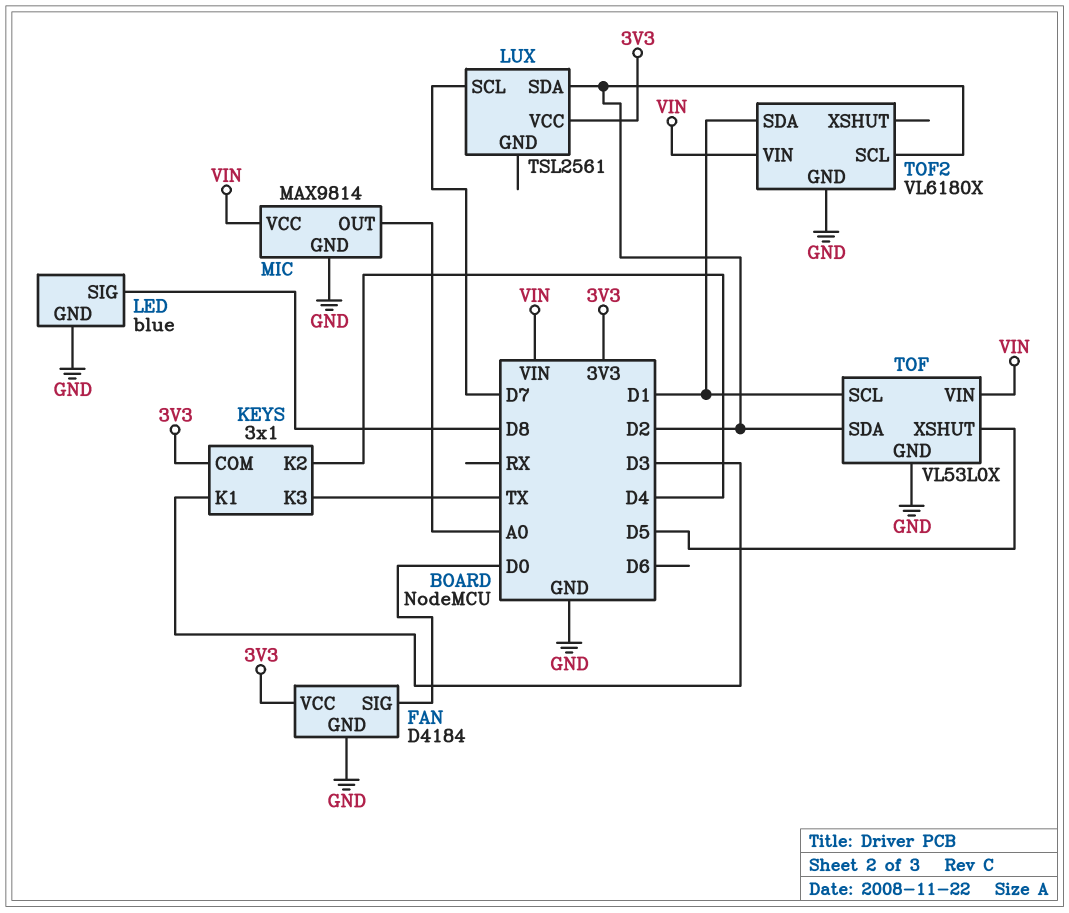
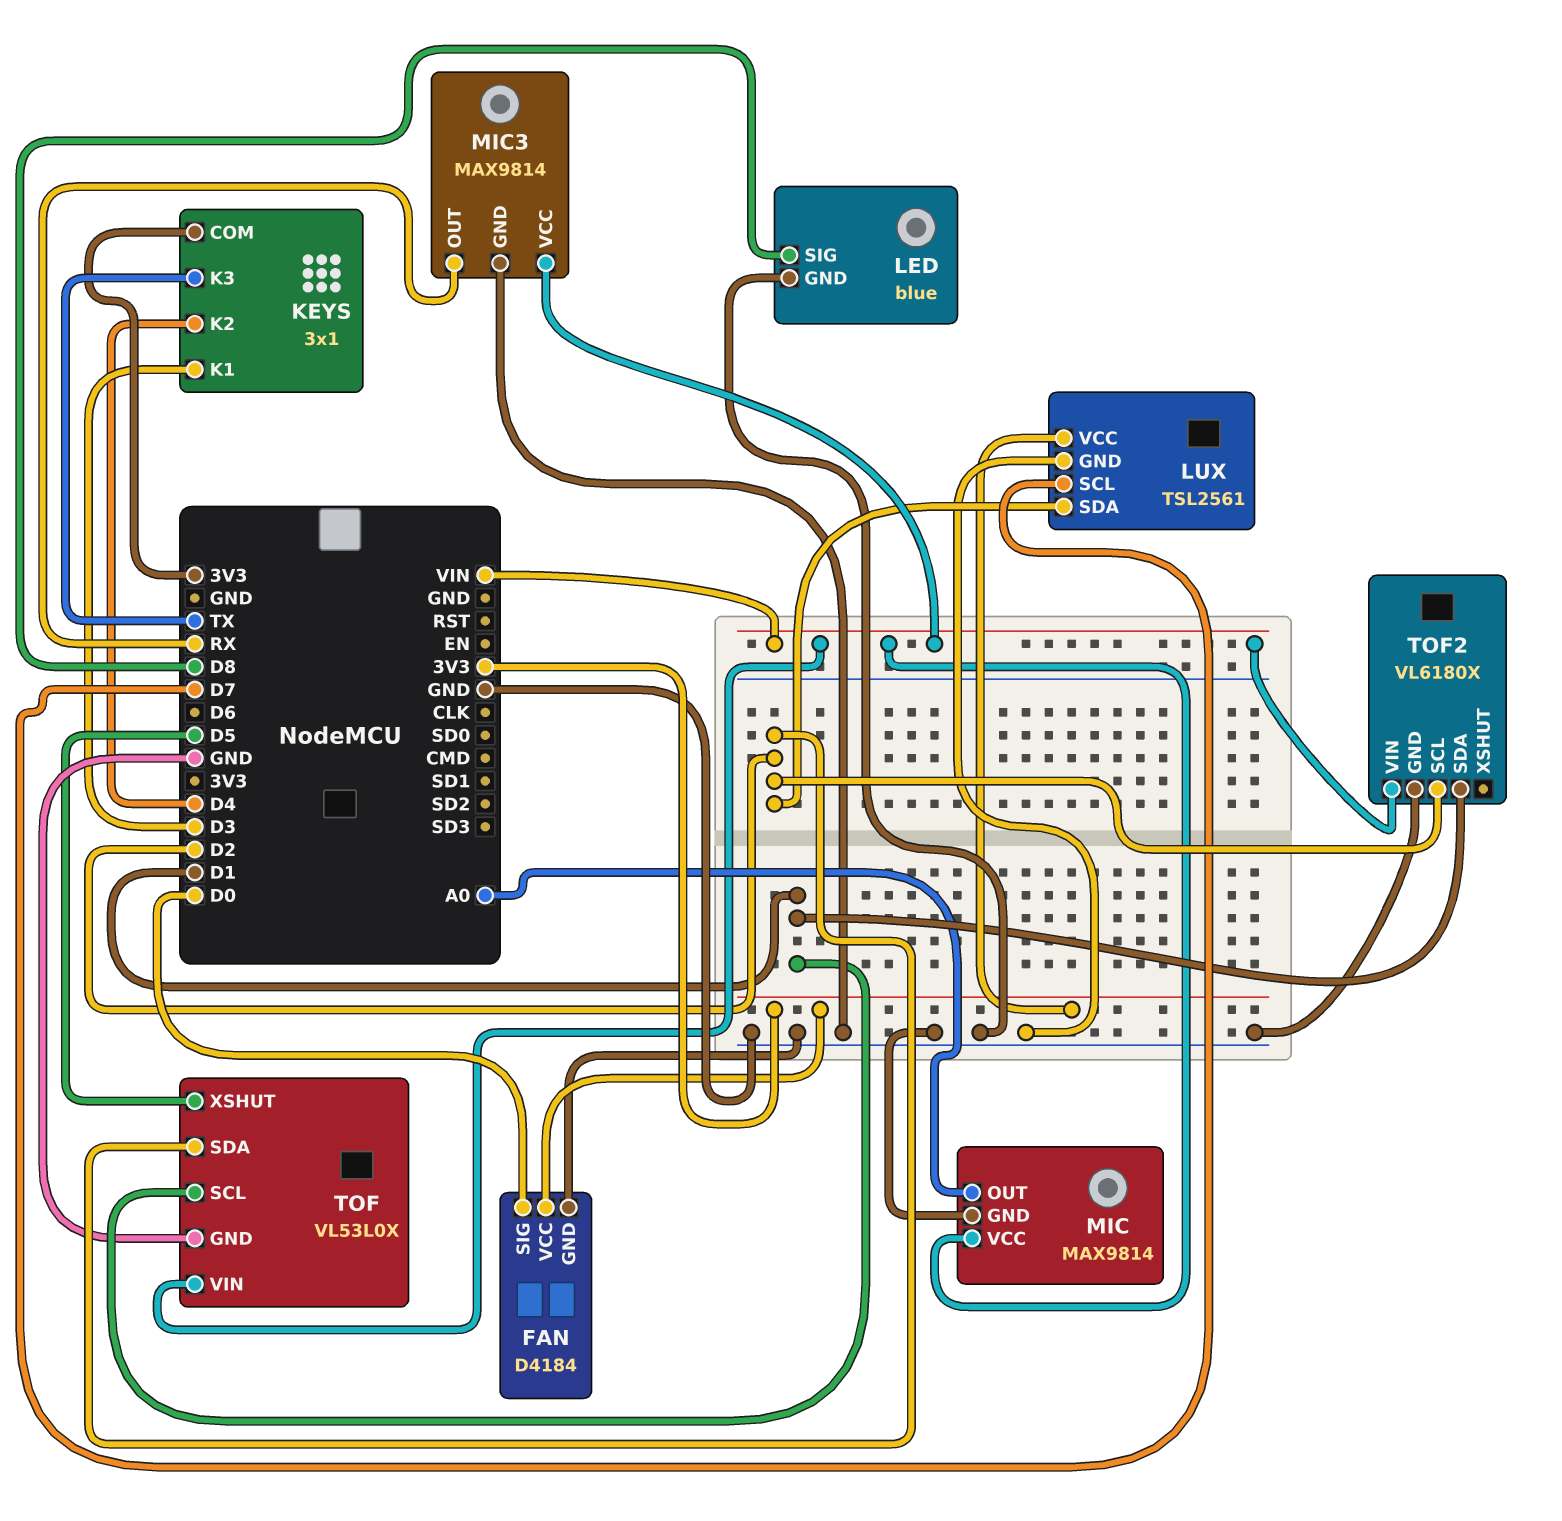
LUX pin GND: none -> GND
MIC3: none -> MAX9814
MIC3 pin GND: none -> GND
MIC3 pin OUT: none -> RX
MIC3 pin VCC: none -> VIN

